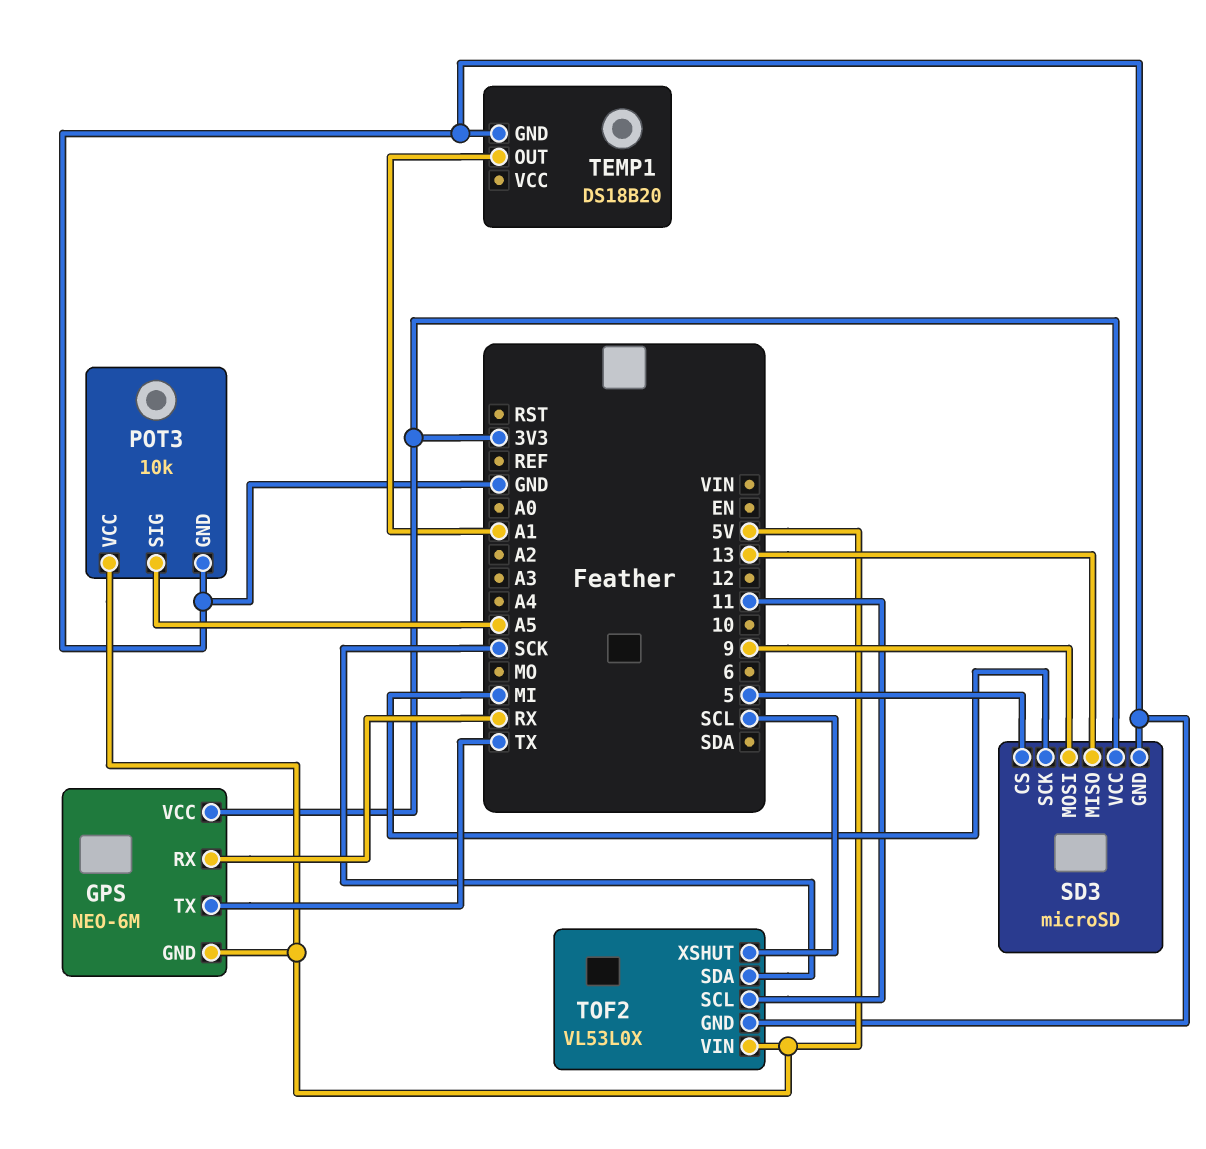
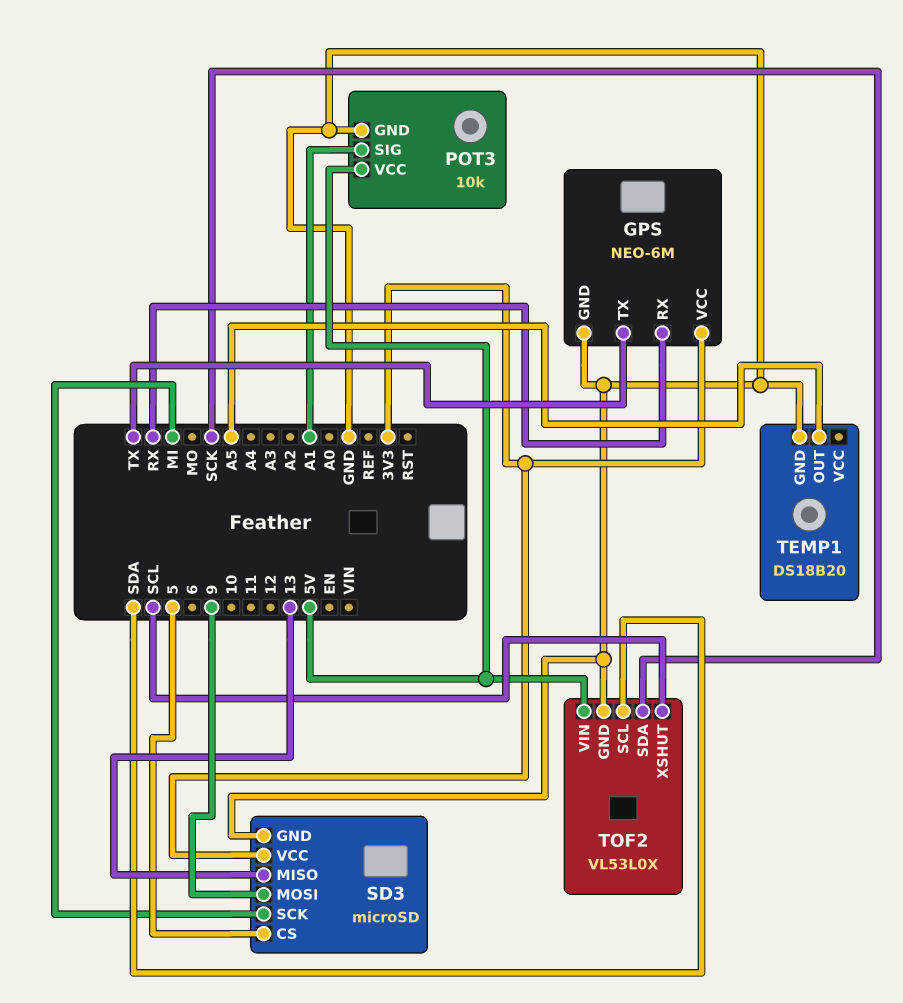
GPS pin GND: 5V -> GND
POT3 pin SIG: A5 -> A1
TEMP1 pin OUT: A1 -> A5
TOF2 pin SCL: 11 -> SDA

